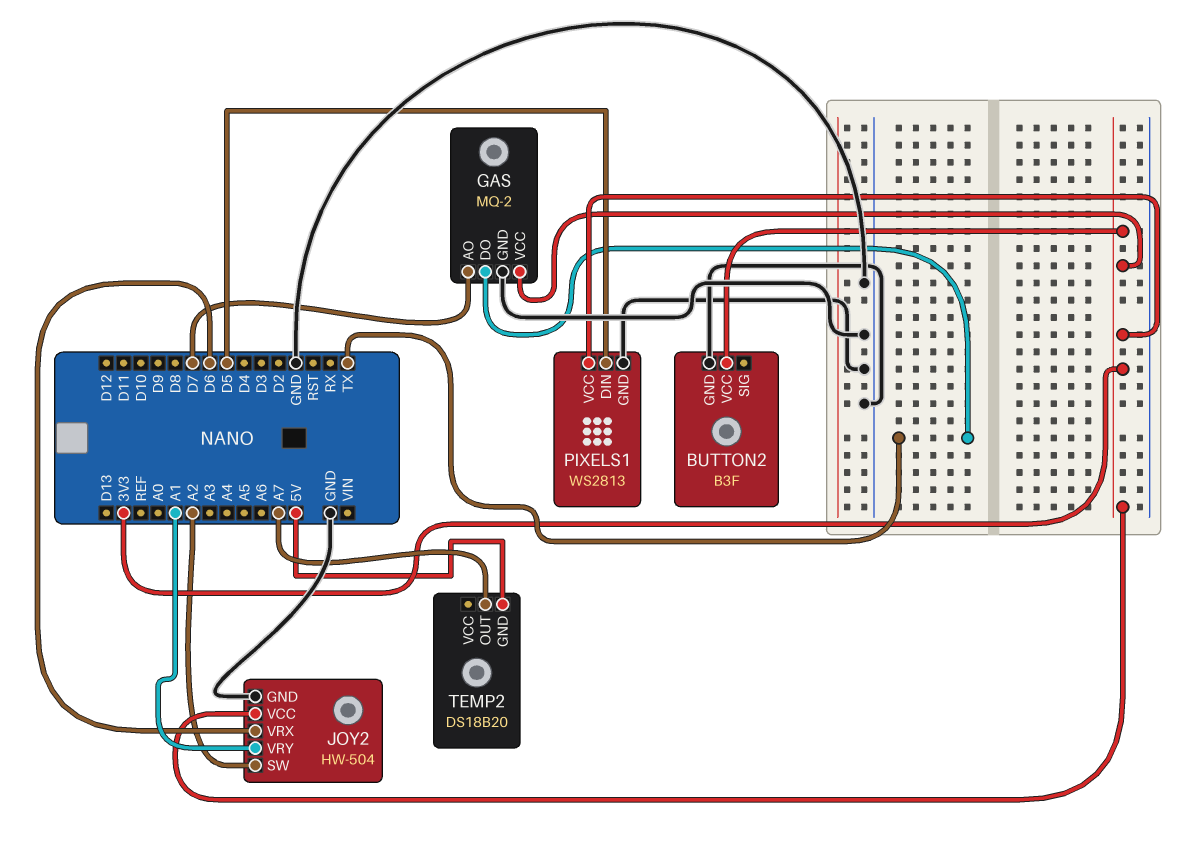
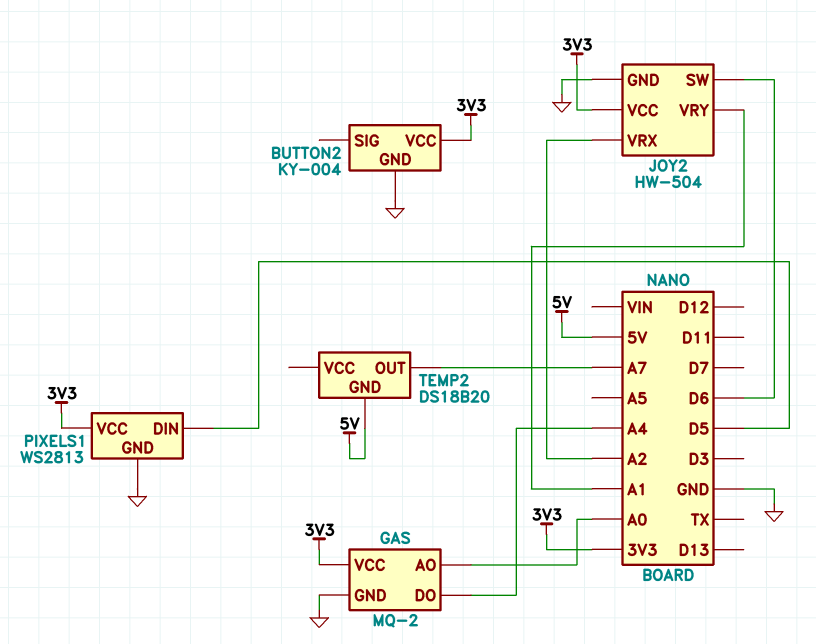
BUTTON2: B3F -> KY-004
GAS pin AO: D7 -> A0
GAS pin DO: TX -> A4
JOY2 pin SW: A2 -> D6
JOY2 pin VRX: D6 -> A2

